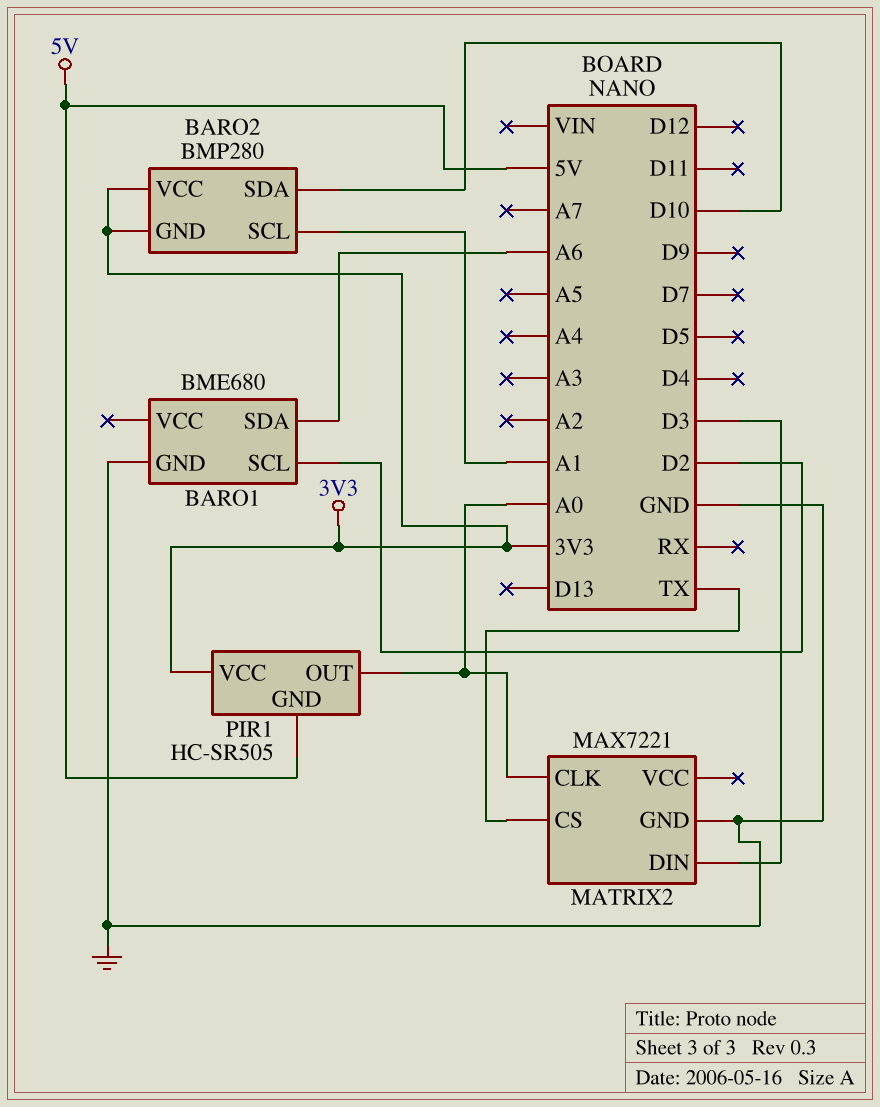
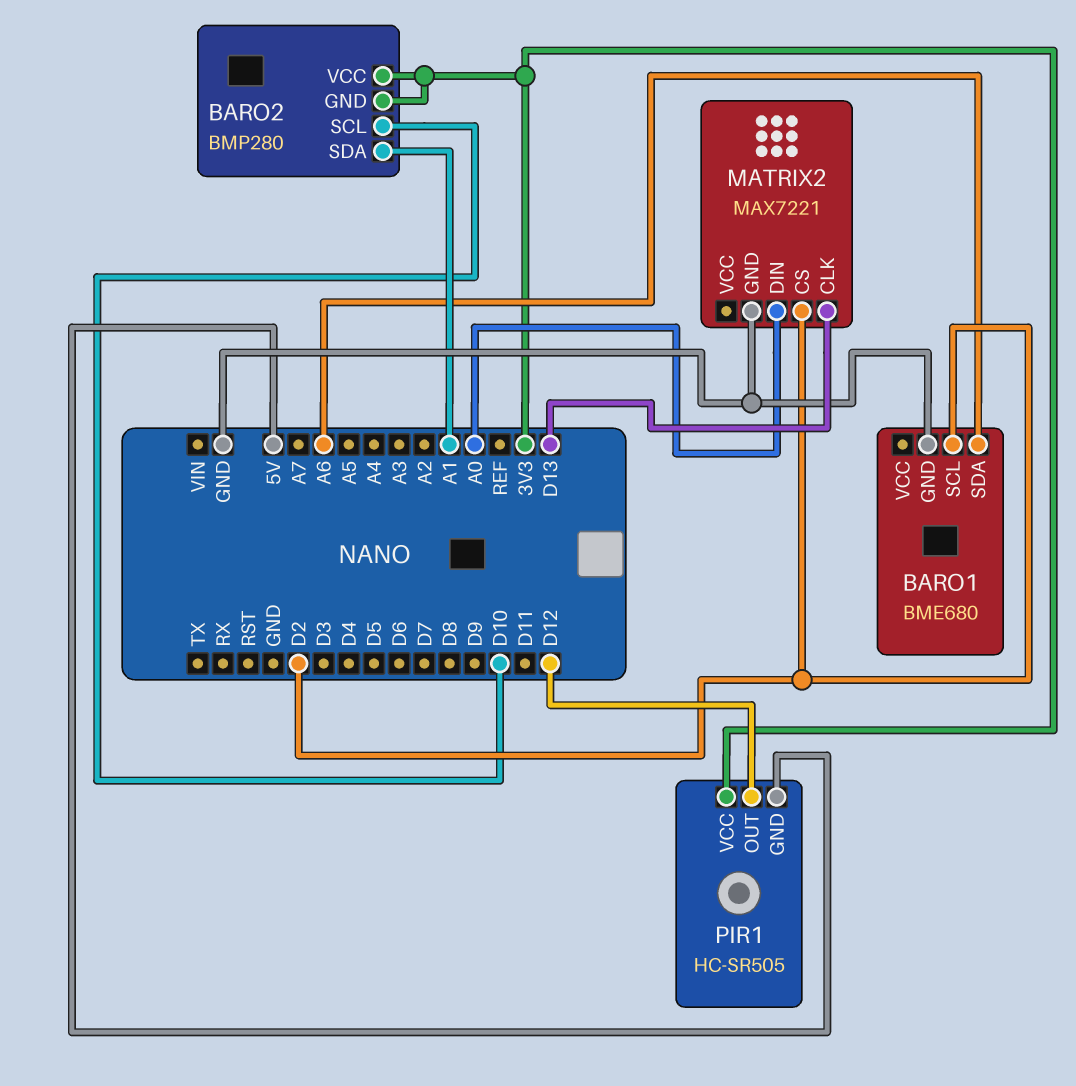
BARO2 pin SCL: A1 -> D10
BARO2 pin SDA: D10 -> A1
MATRIX2 pin CLK: A0 -> D13
MATRIX2 pin CS: TX -> D2
MATRIX2 pin DIN: D3 -> A0
PIR1 pin OUT: A0 -> D12

